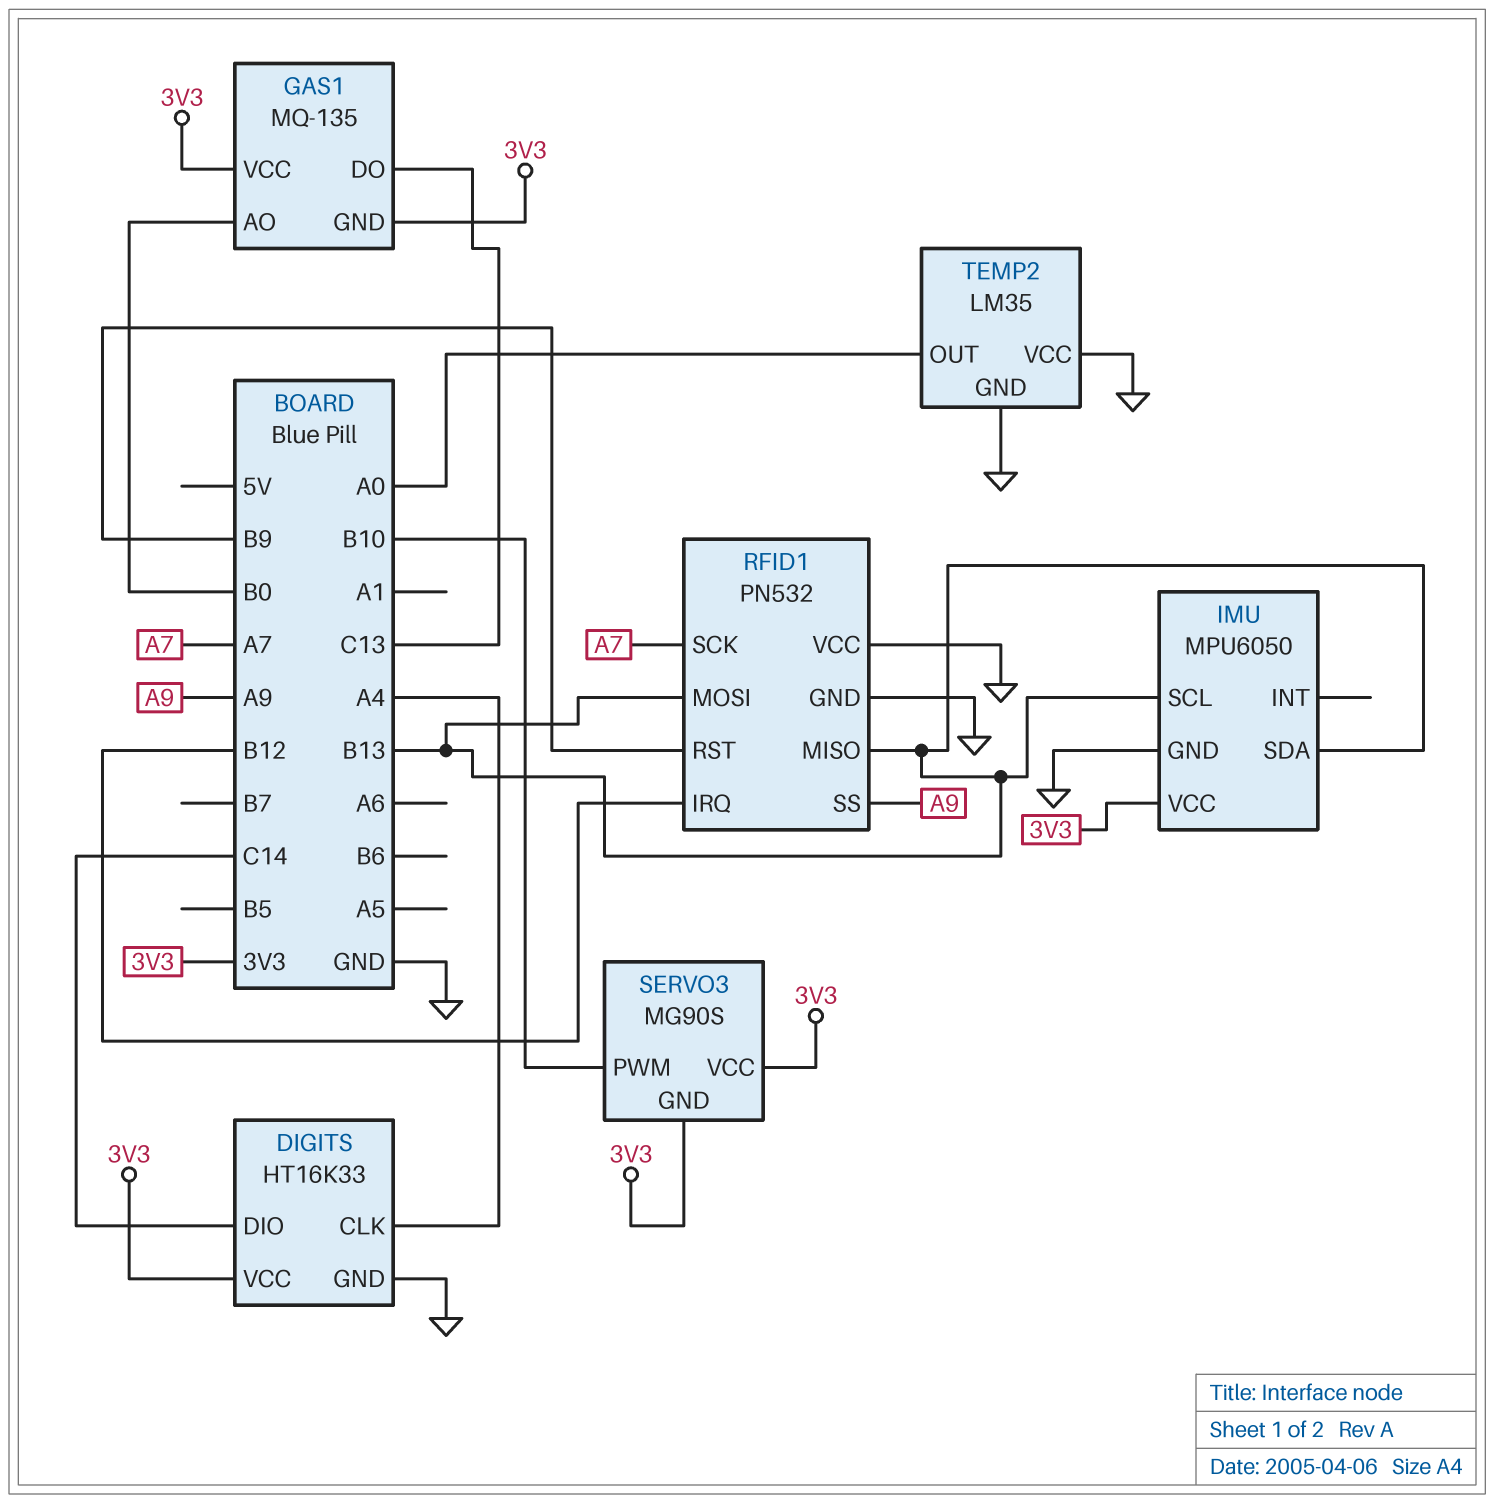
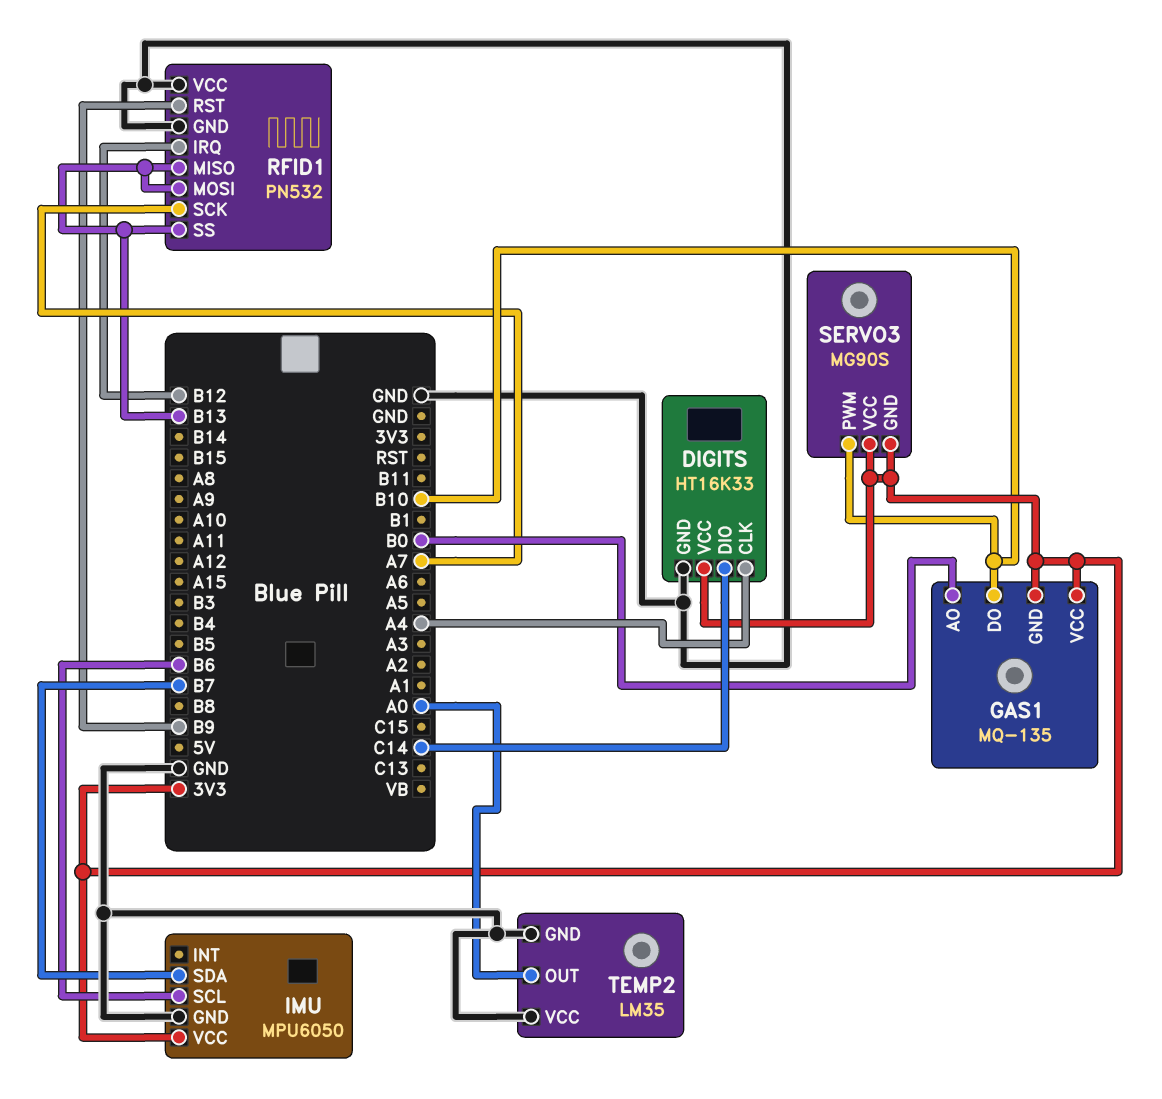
GAS1 pin DO: C13 -> B10
IMU pin SCL: B13 -> B6
IMU pin SDA: B13 -> B7
RFID1 pin SS: A9 -> B13

